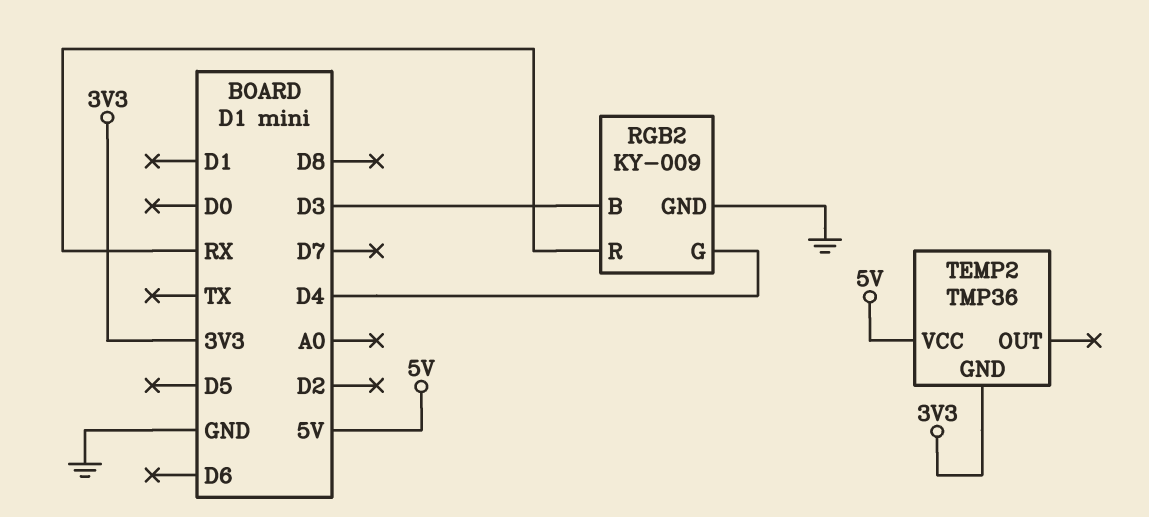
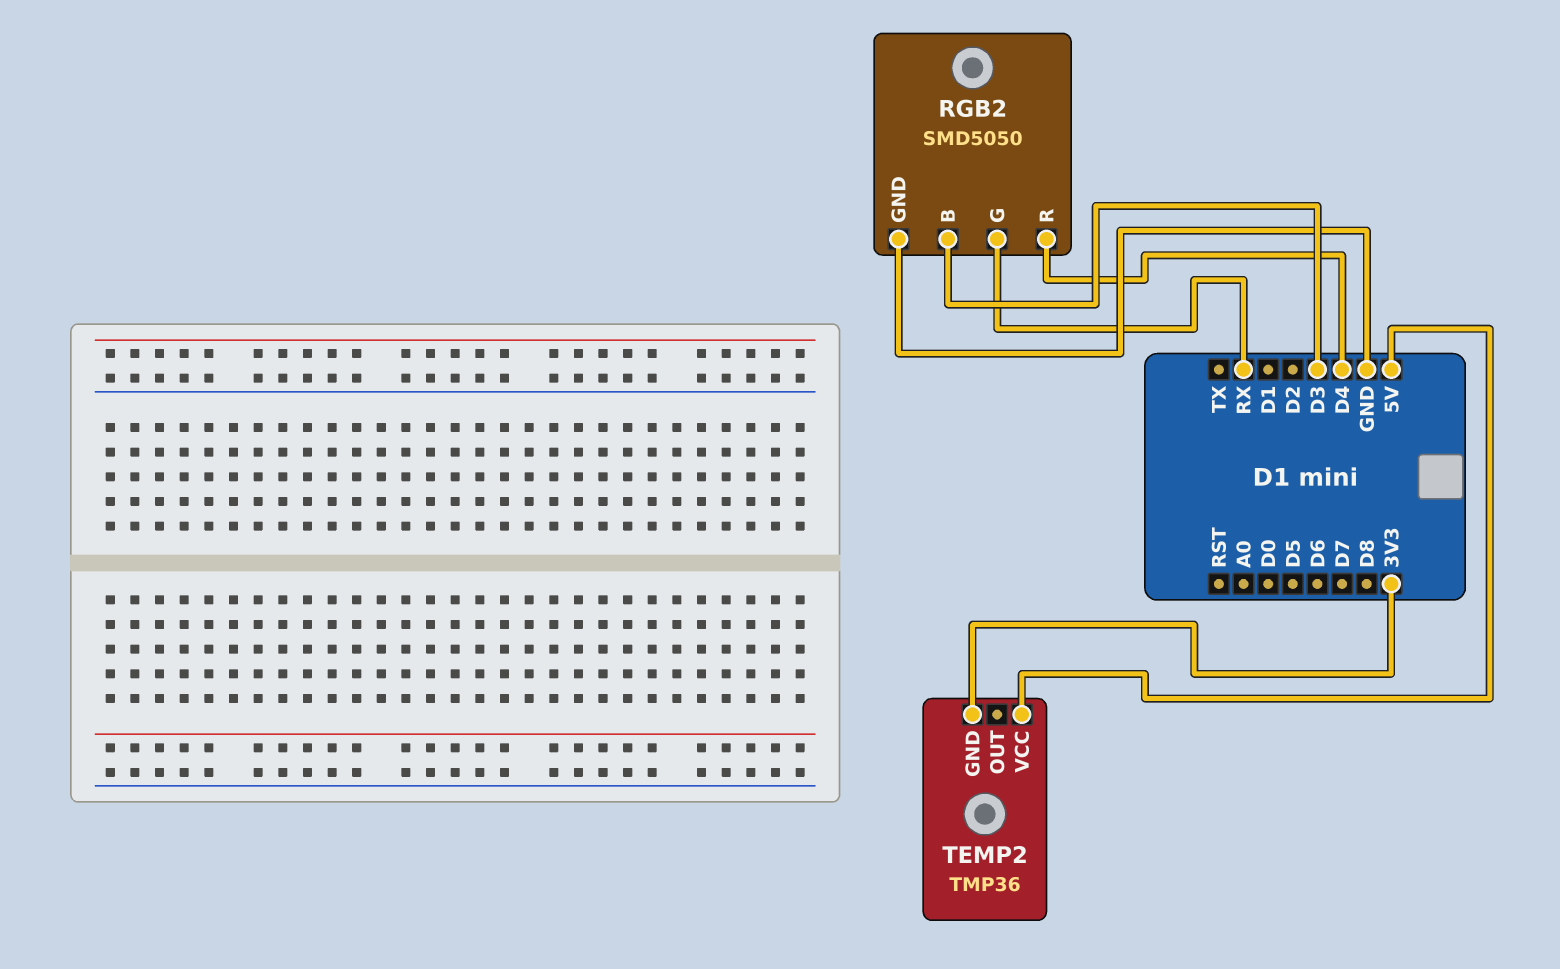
RGB2: KY-009 -> SMD5050
RGB2 pin G: D4 -> RX
RGB2 pin R: RX -> D4

